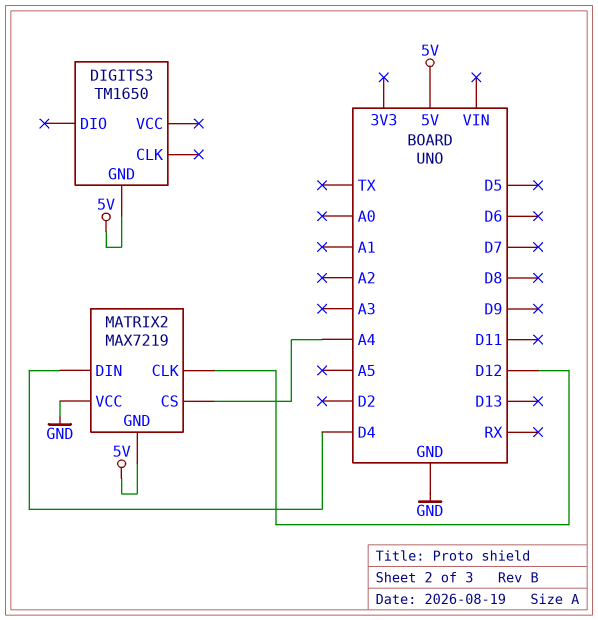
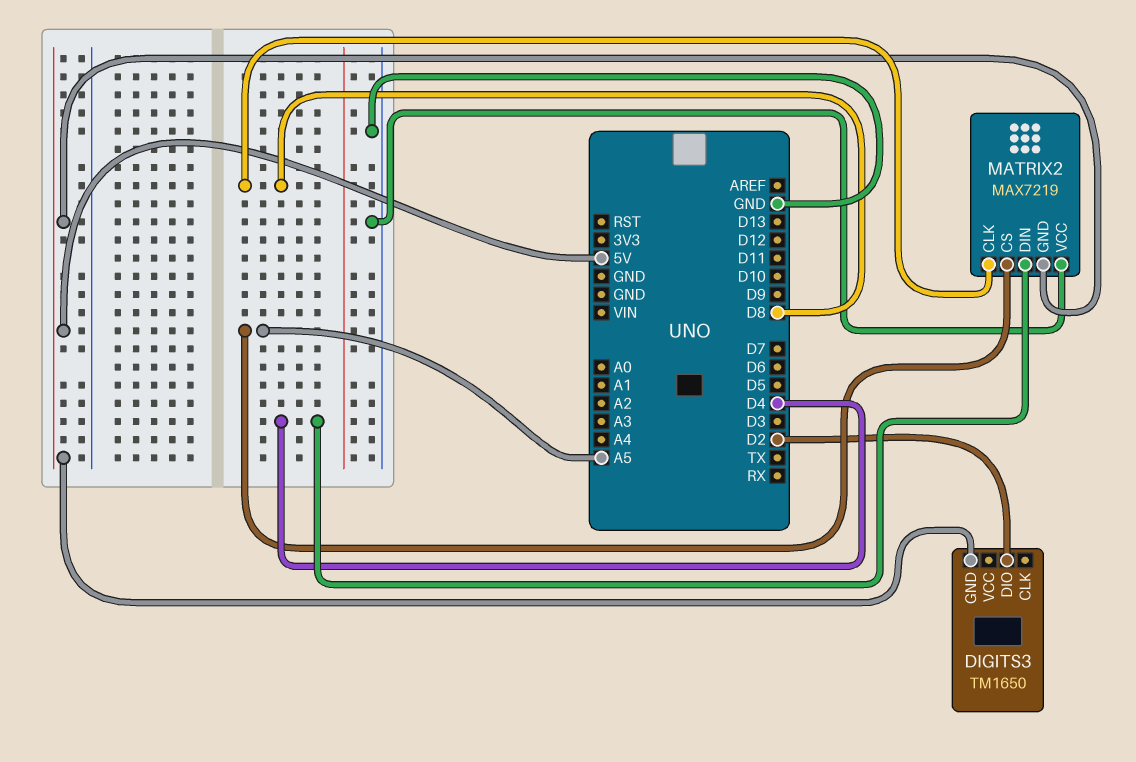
DIGITS3 pin DIO: none -> D2
MATRIX2 pin CLK: D12 -> D8
MATRIX2 pin CS: A4 -> A5

